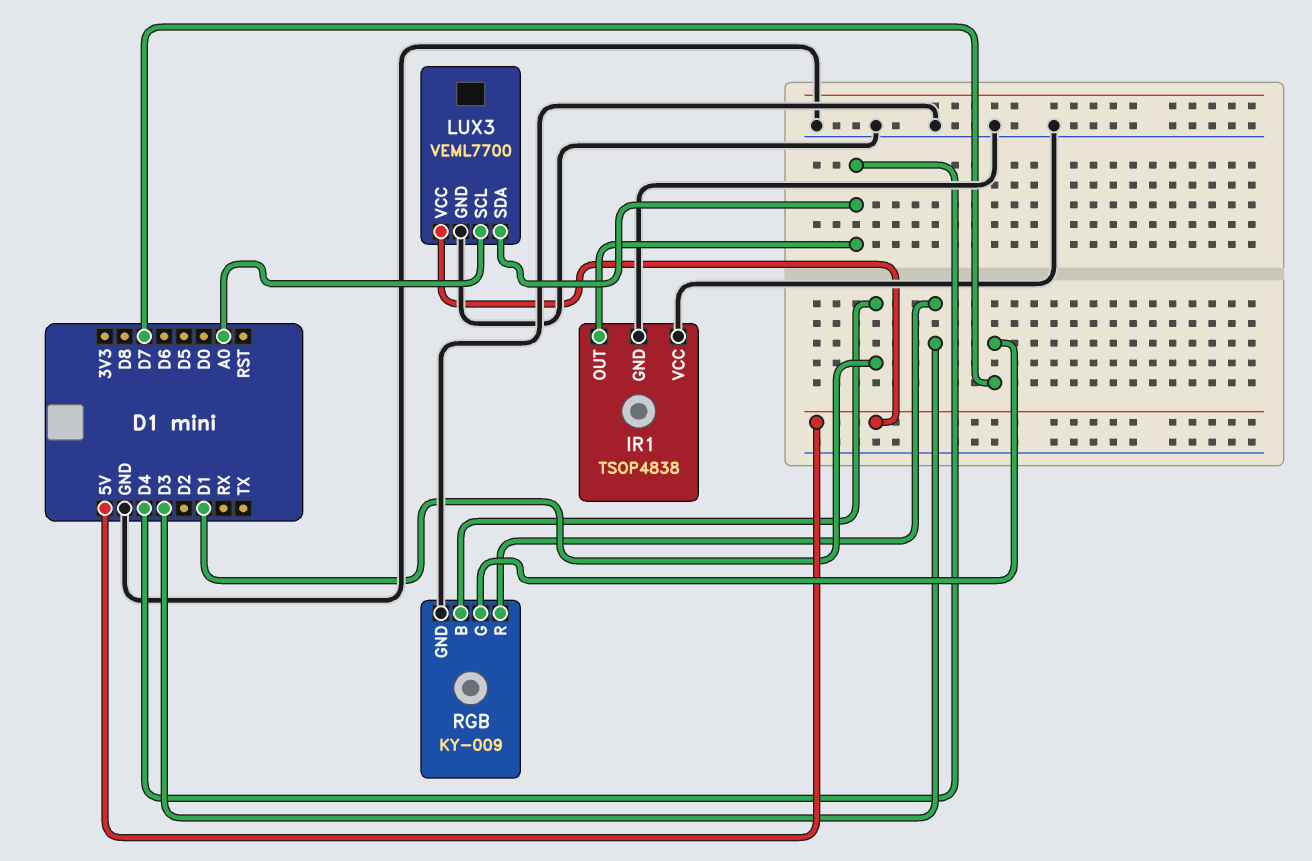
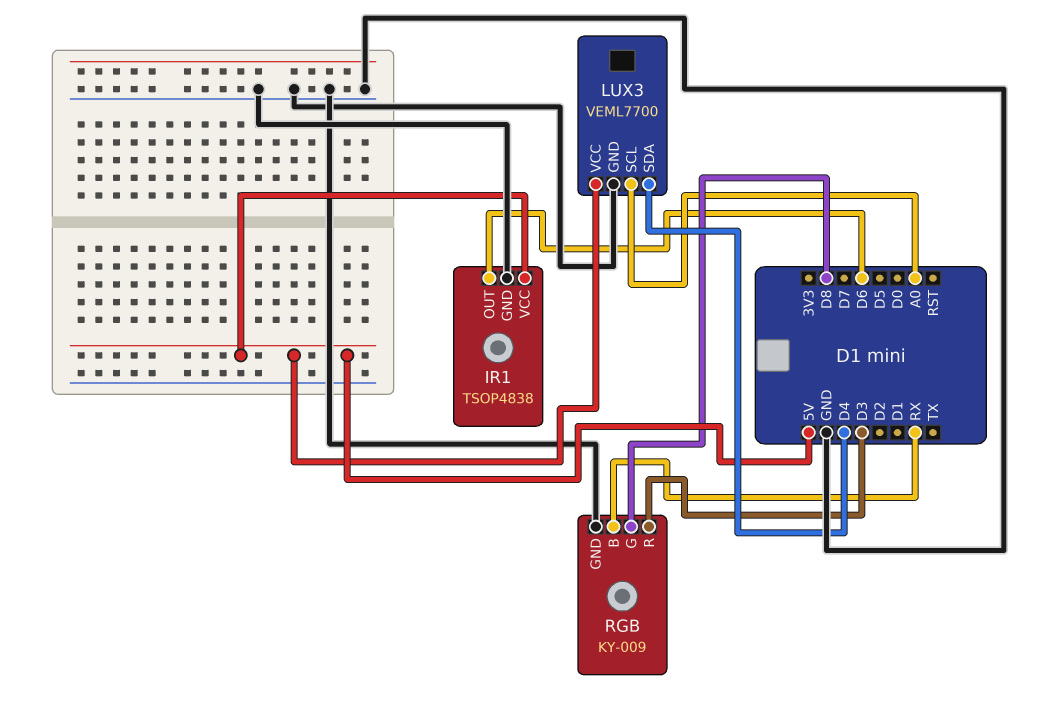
IR1 pin OUT: D4 -> D6
IR1 pin VCC: GND -> 5V
RGB pin B: D1 -> RX
RGB pin G: D7 -> D8

